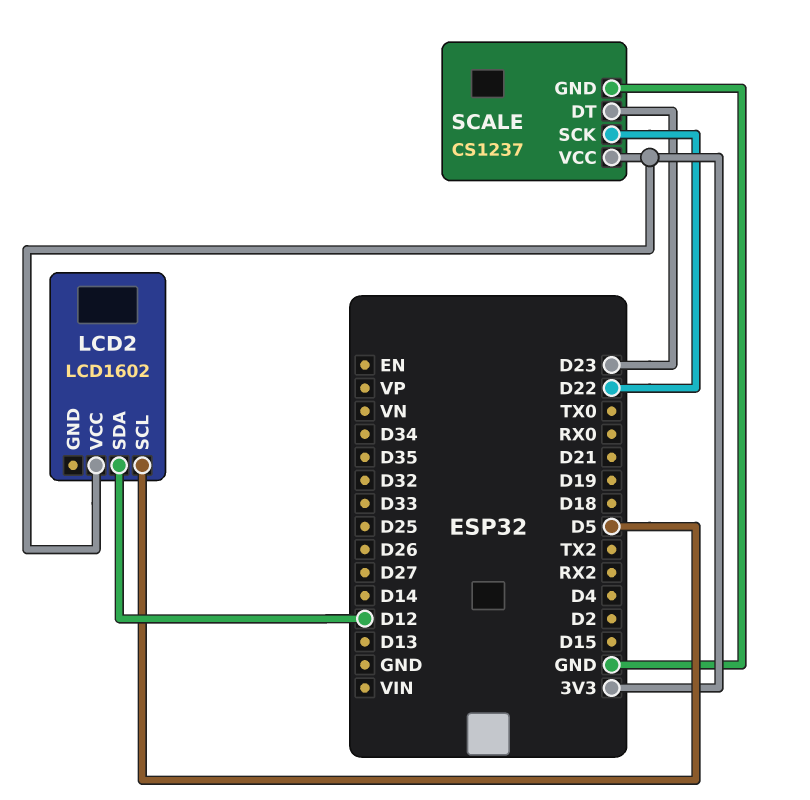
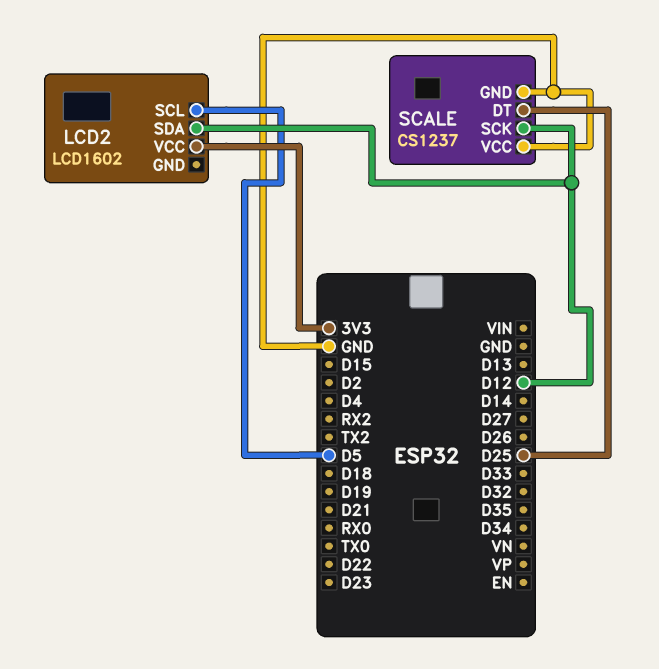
SCALE pin DT: D23 -> D25
SCALE pin SCK: D22 -> D12
SCALE pin VCC: 3V3 -> GND

